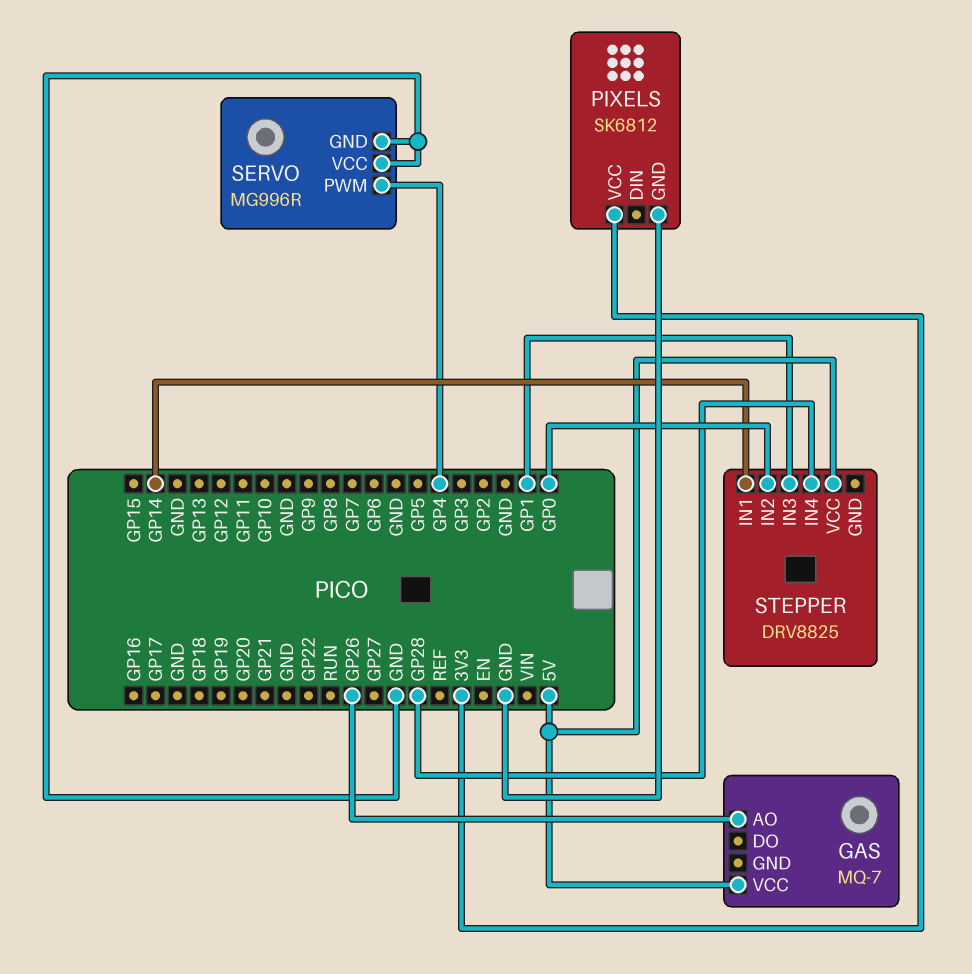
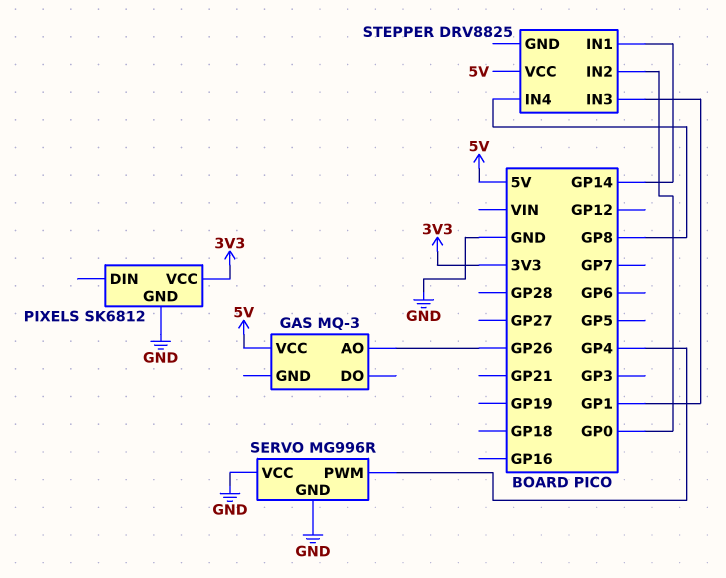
GAS: MQ-7 -> MQ-3
STEPPER pin IN4: GP28 -> GP8

